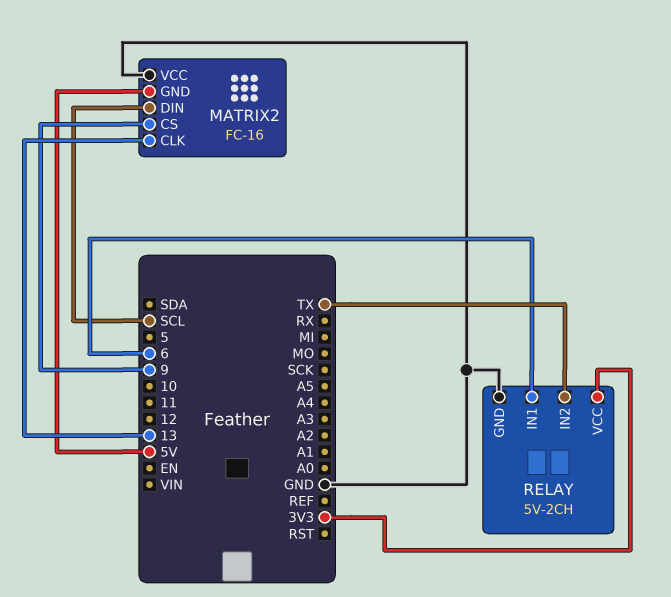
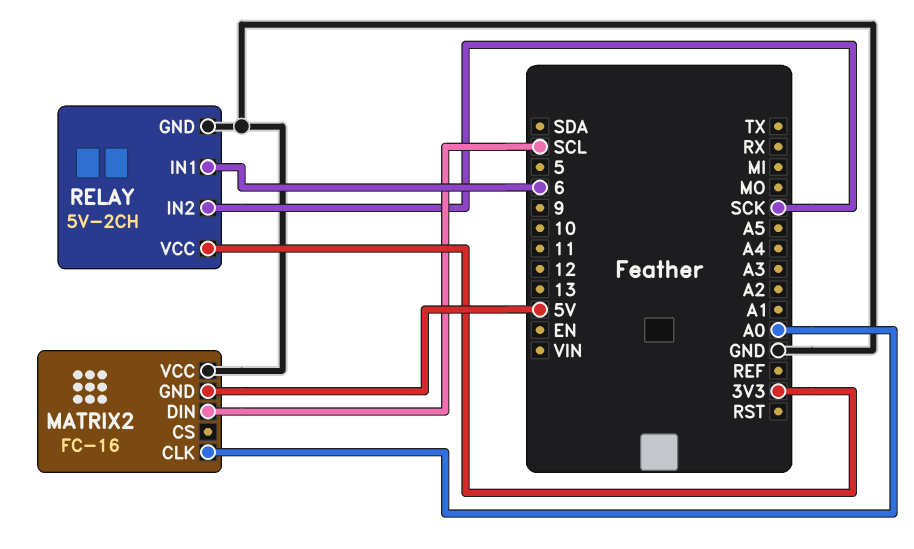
MATRIX2 pin CLK: 13 -> A0
MATRIX2 pin CS: 9 -> none
RELAY pin IN2: TX -> SCK

